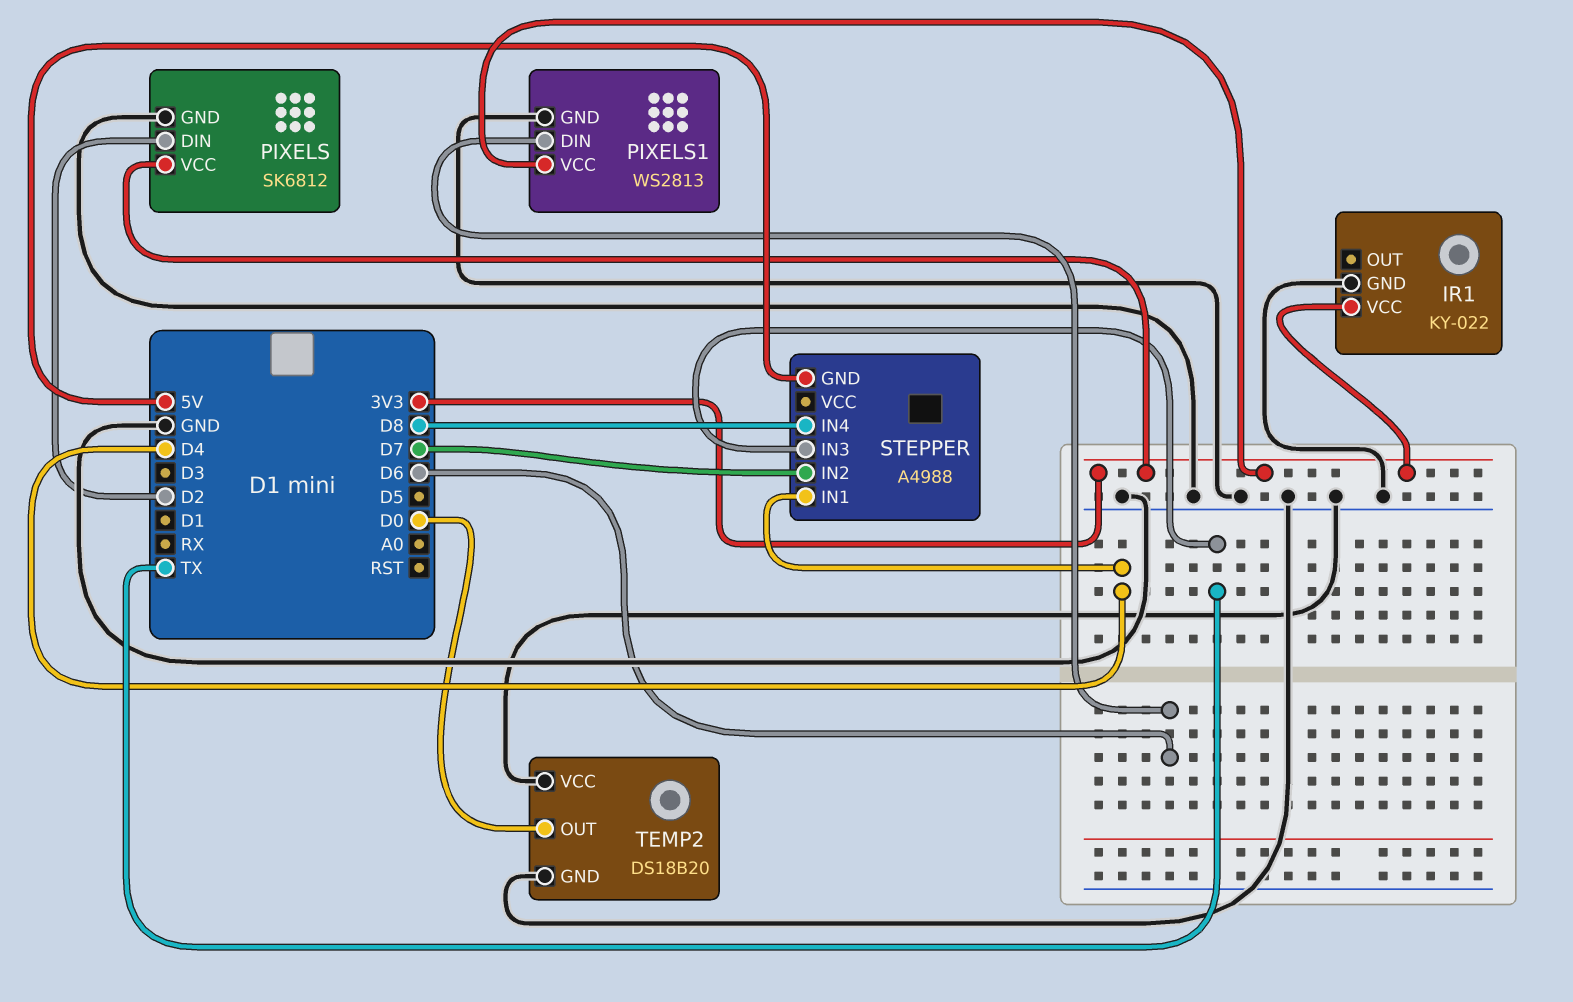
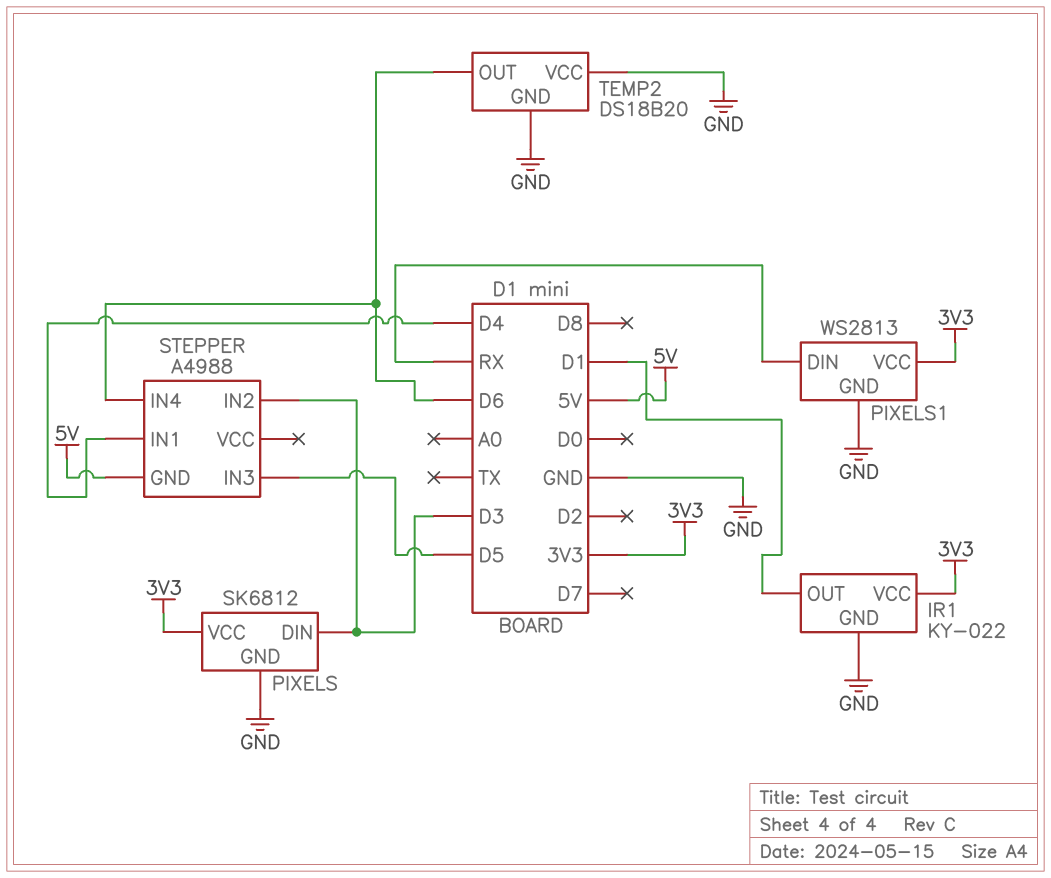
IR1 pin OUT: none -> D1
PIXELS pin DIN: D2 -> D3
PIXELS1 pin DIN: D6 -> RX
STEPPER pin IN2: D7 -> D3
STEPPER pin IN3: TX -> D5
STEPPER pin IN4: D8 -> D6
TEMP2 pin OUT: D0 -> D6

